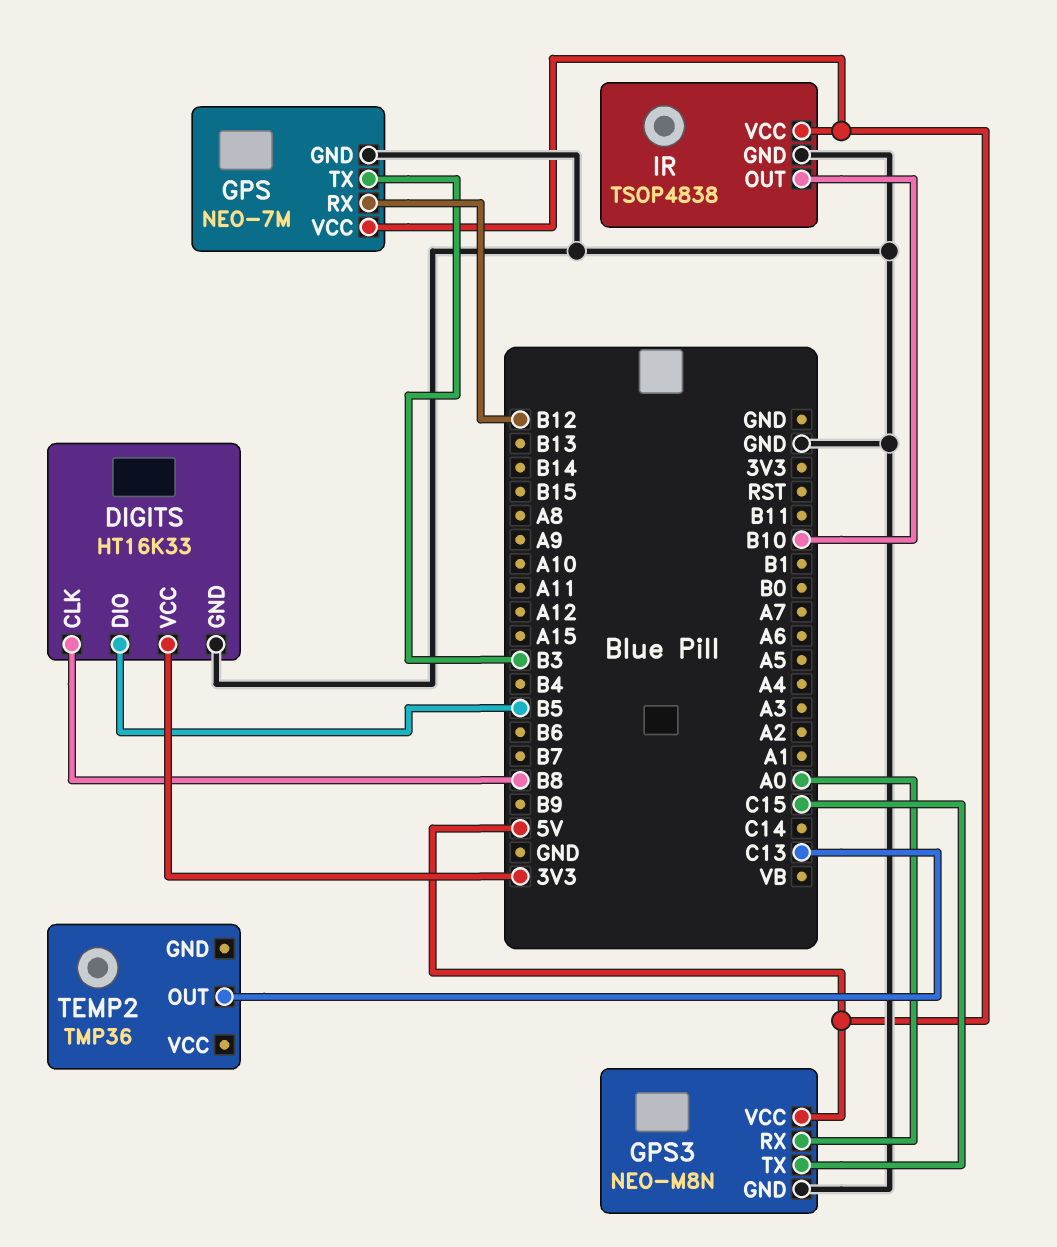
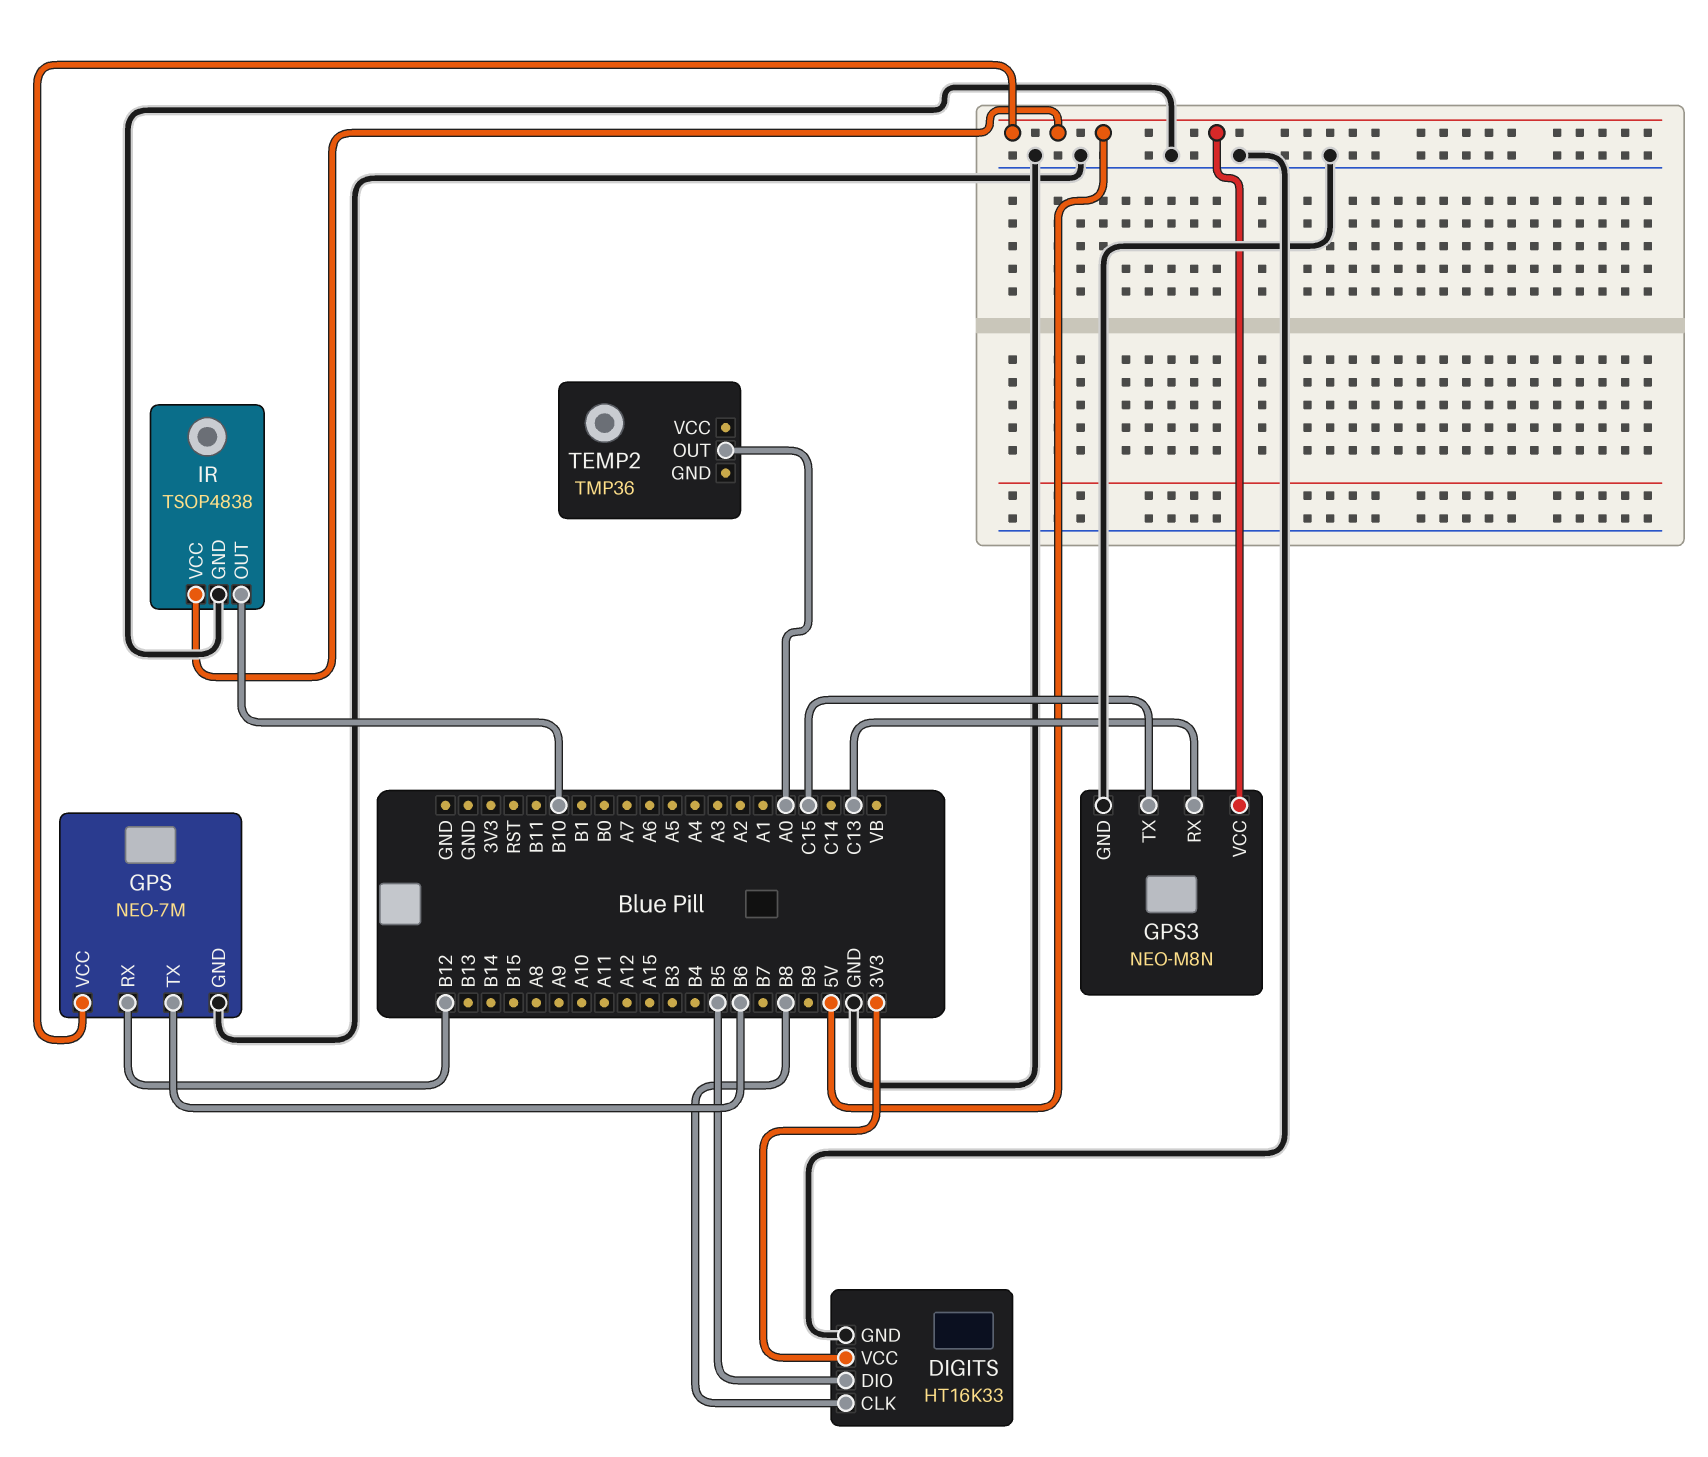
GPS pin TX: B3 -> B6
GPS3 pin RX: A0 -> C13
TEMP2 pin OUT: C13 -> A0

